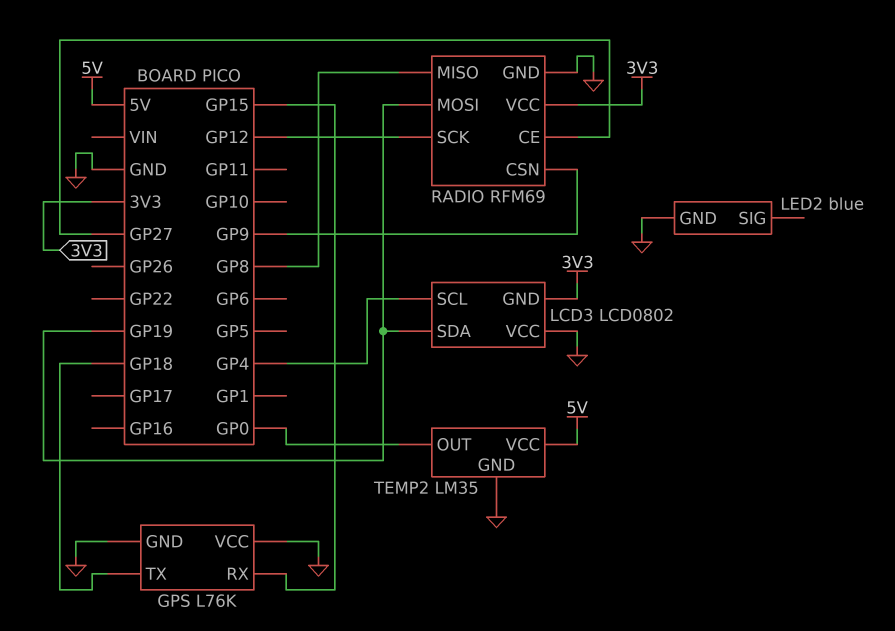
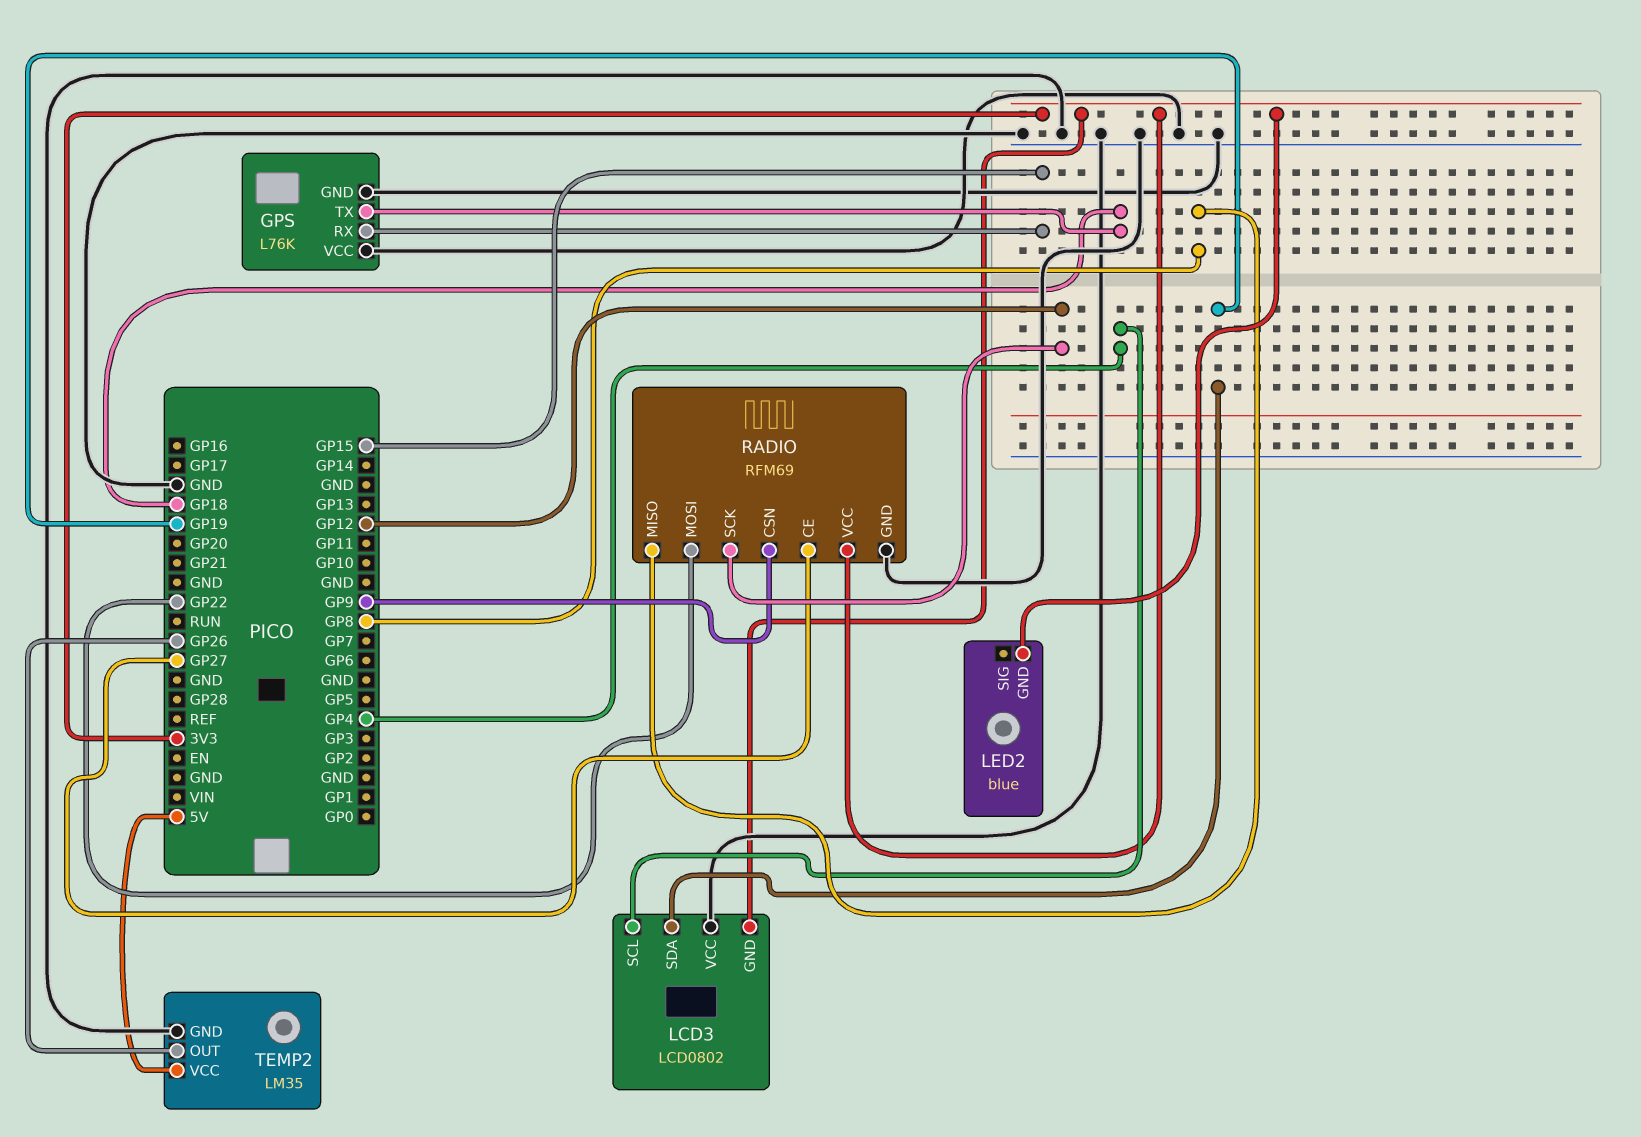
LED2 pin GND: GND -> 3V3
RADIO pin MOSI: GP19 -> GP22
TEMP2 pin OUT: GP0 -> GP26

